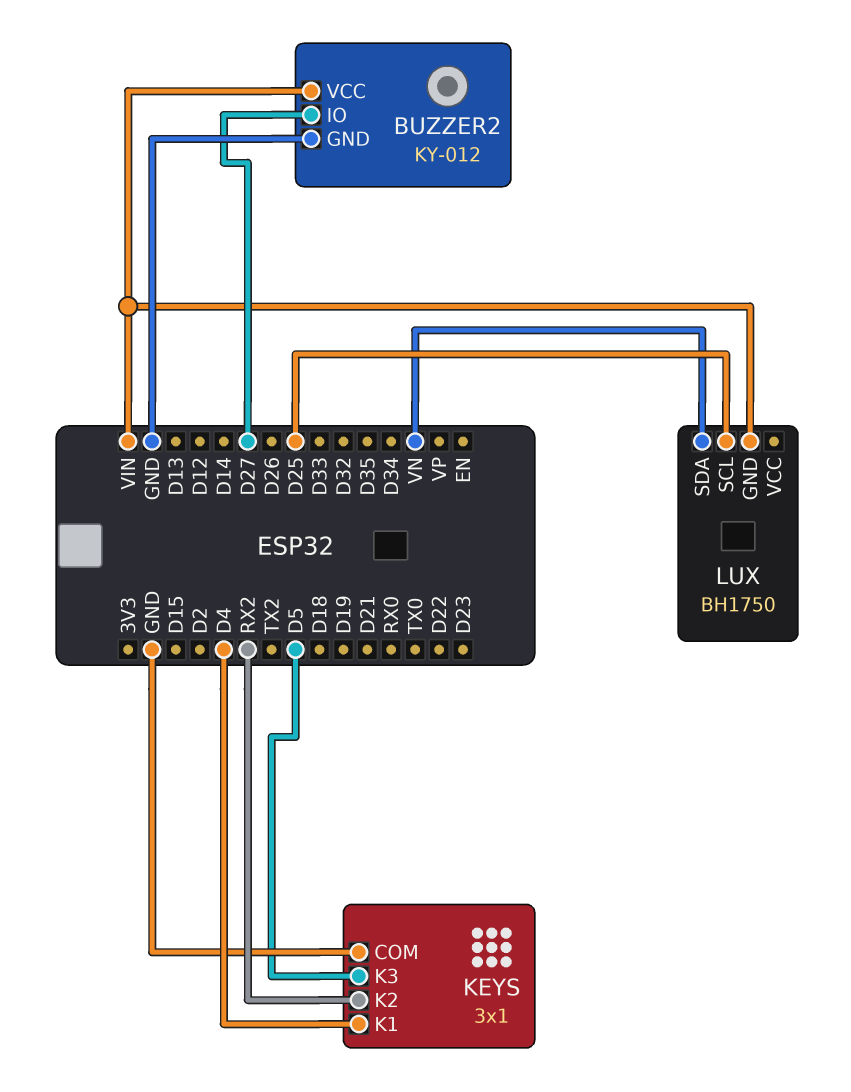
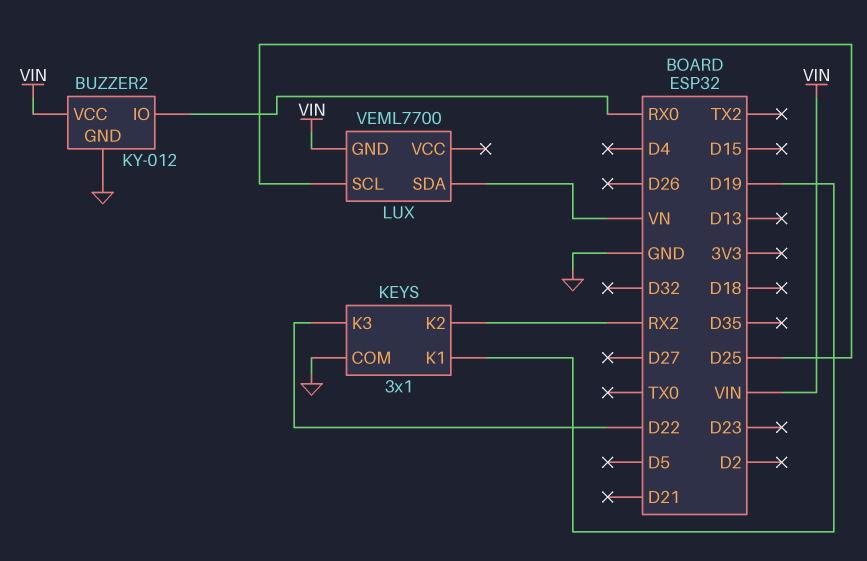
BUZZER2 pin IO: D27 -> RX0
KEYS pin K1: D4 -> D19
KEYS pin K3: D5 -> D22
LUX: BH1750 -> VEML7700

